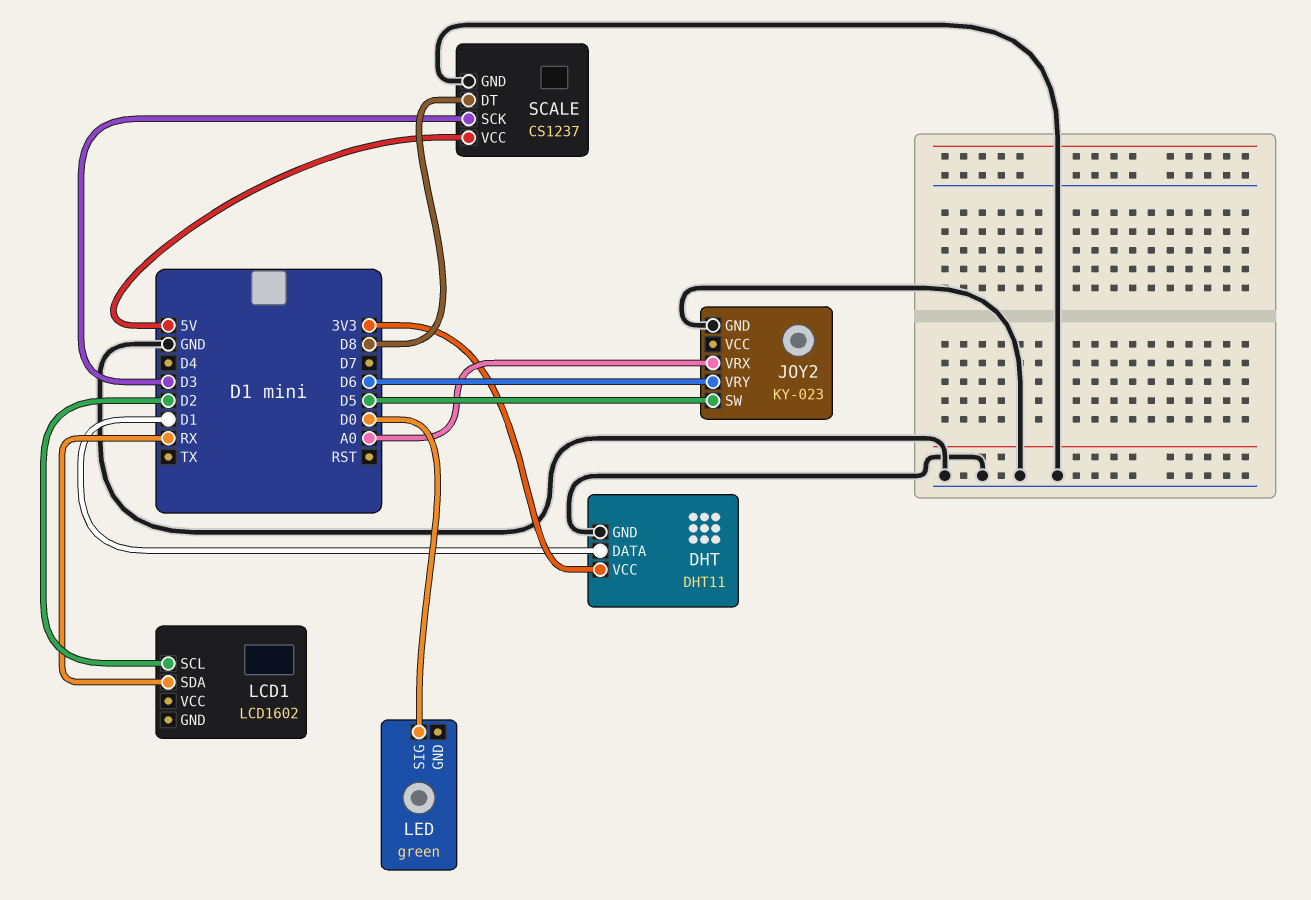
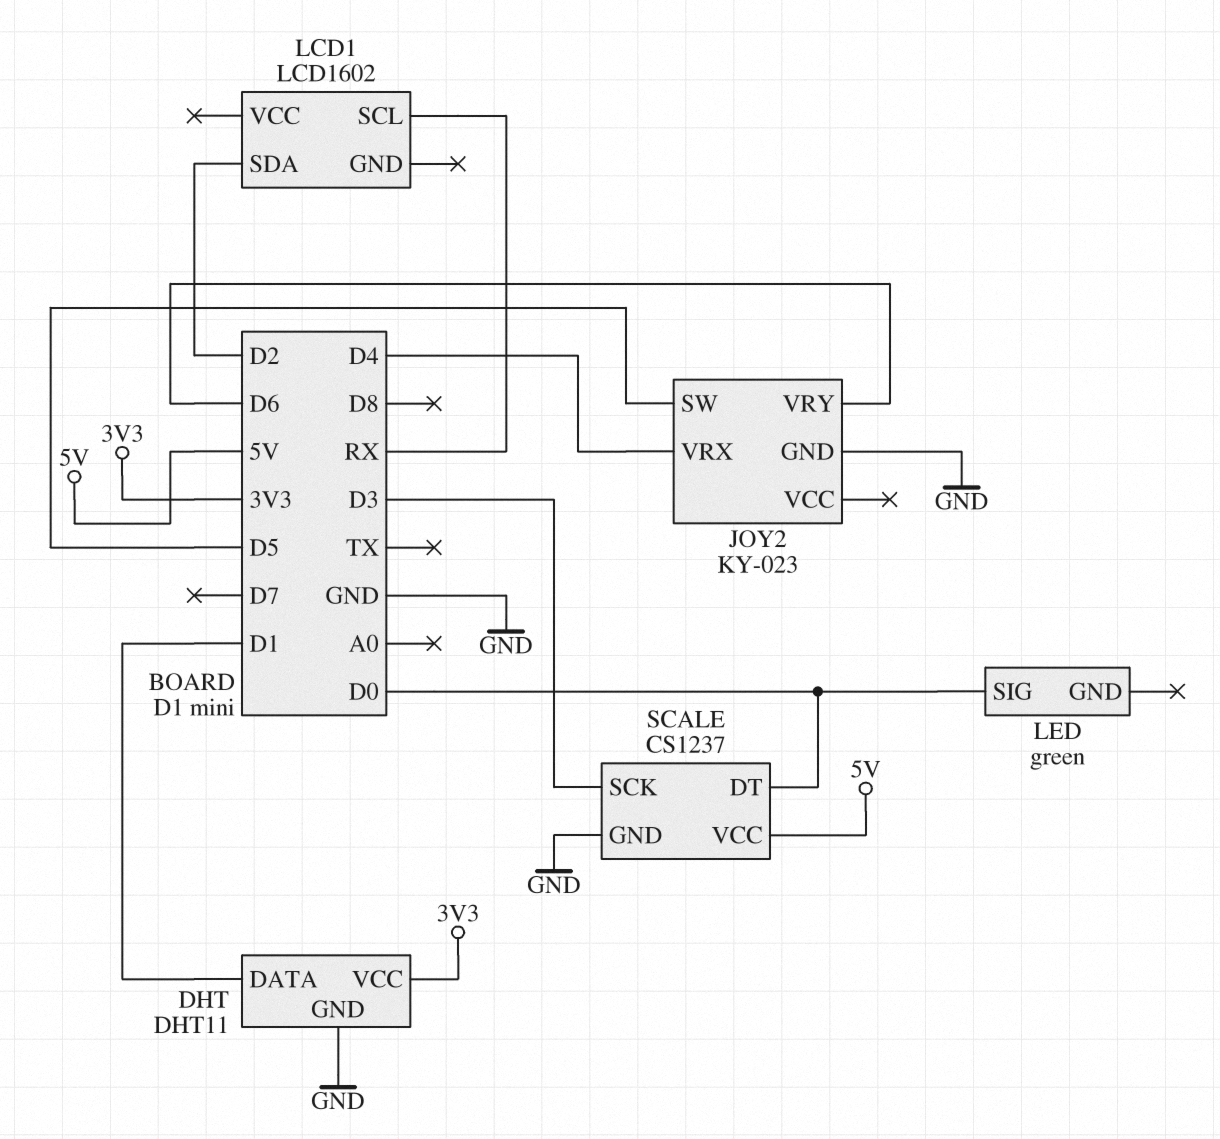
JOY2 pin VRX: A0 -> D4
LCD1 pin SCL: D2 -> RX
LCD1 pin SDA: RX -> D2
SCALE pin DT: D8 -> D0

